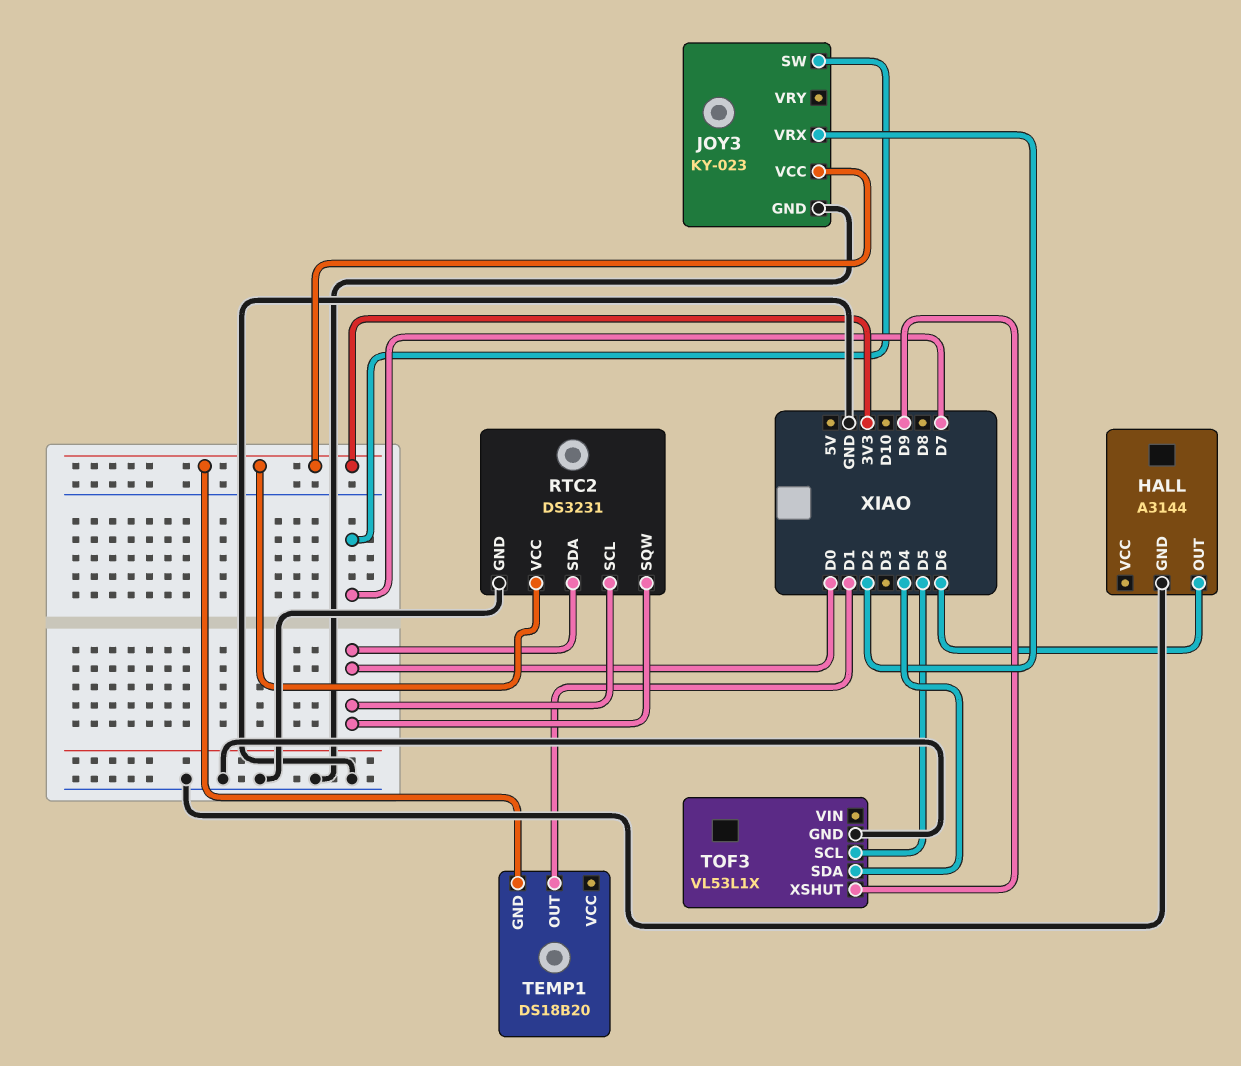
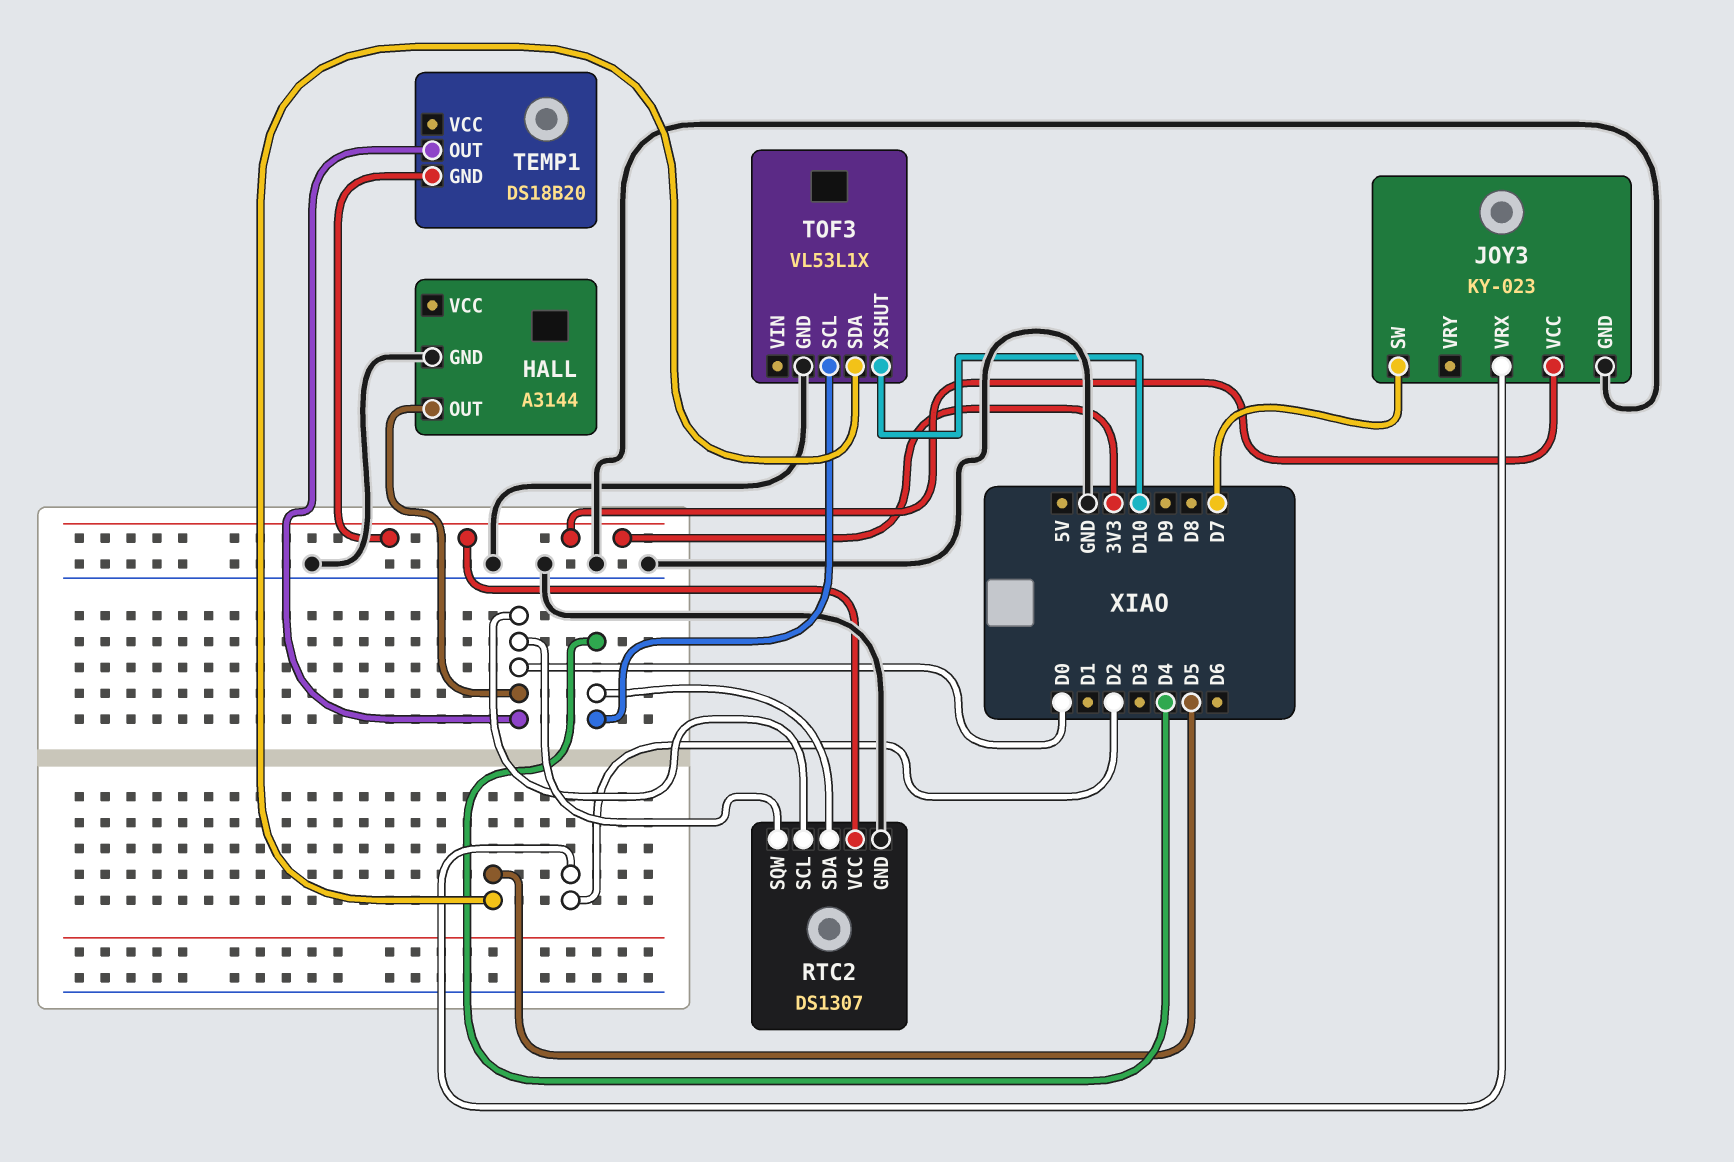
HALL pin OUT: D6 -> D0
RTC2: DS3231 -> DS1307
RTC2 pin SDA: D0 -> D4
TEMP1 pin OUT: D1 -> D0
TOF3 pin SCL: D5 -> D4
TOF3 pin SDA: D4 -> D5
TOF3 pin XSHUT: D9 -> D10

